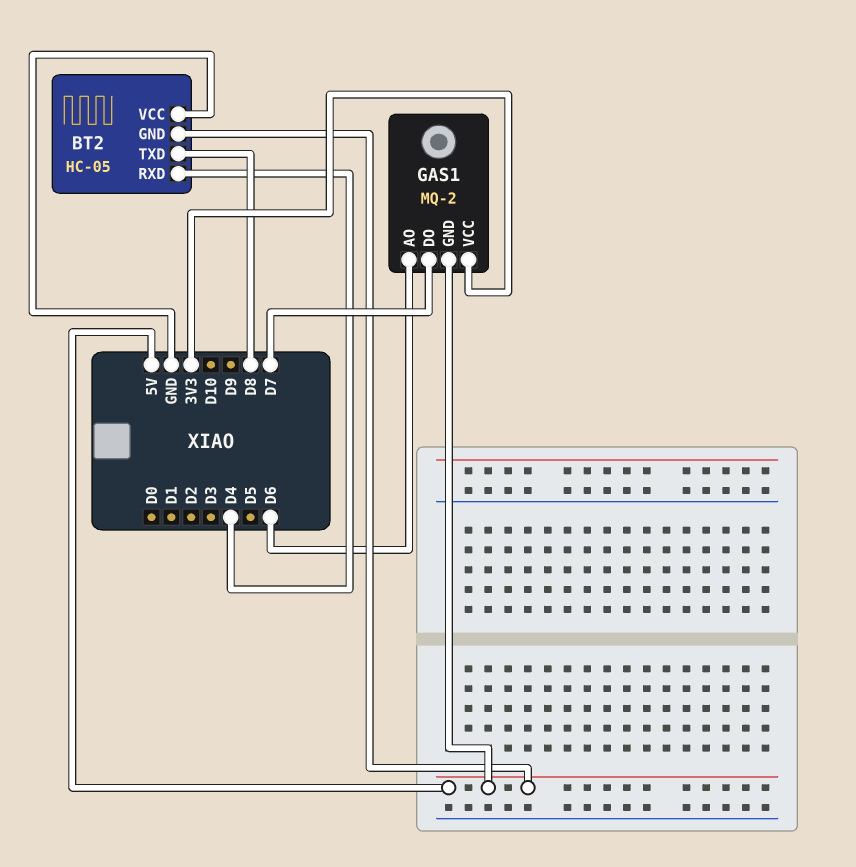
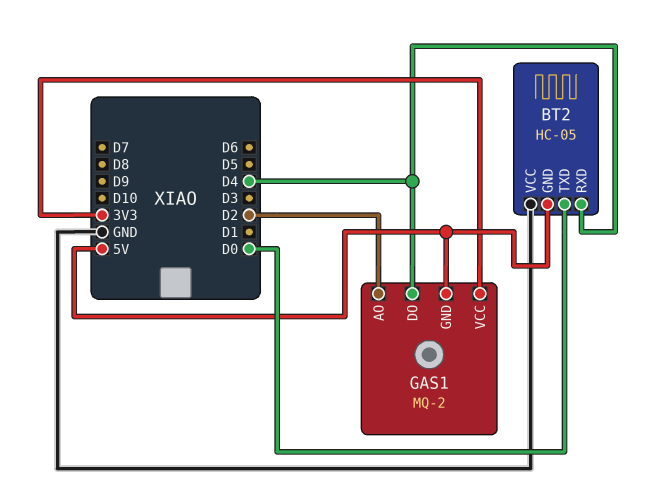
BT2 pin TXD: D8 -> D0
GAS1 pin AO: D6 -> D2
GAS1 pin DO: D7 -> D4

